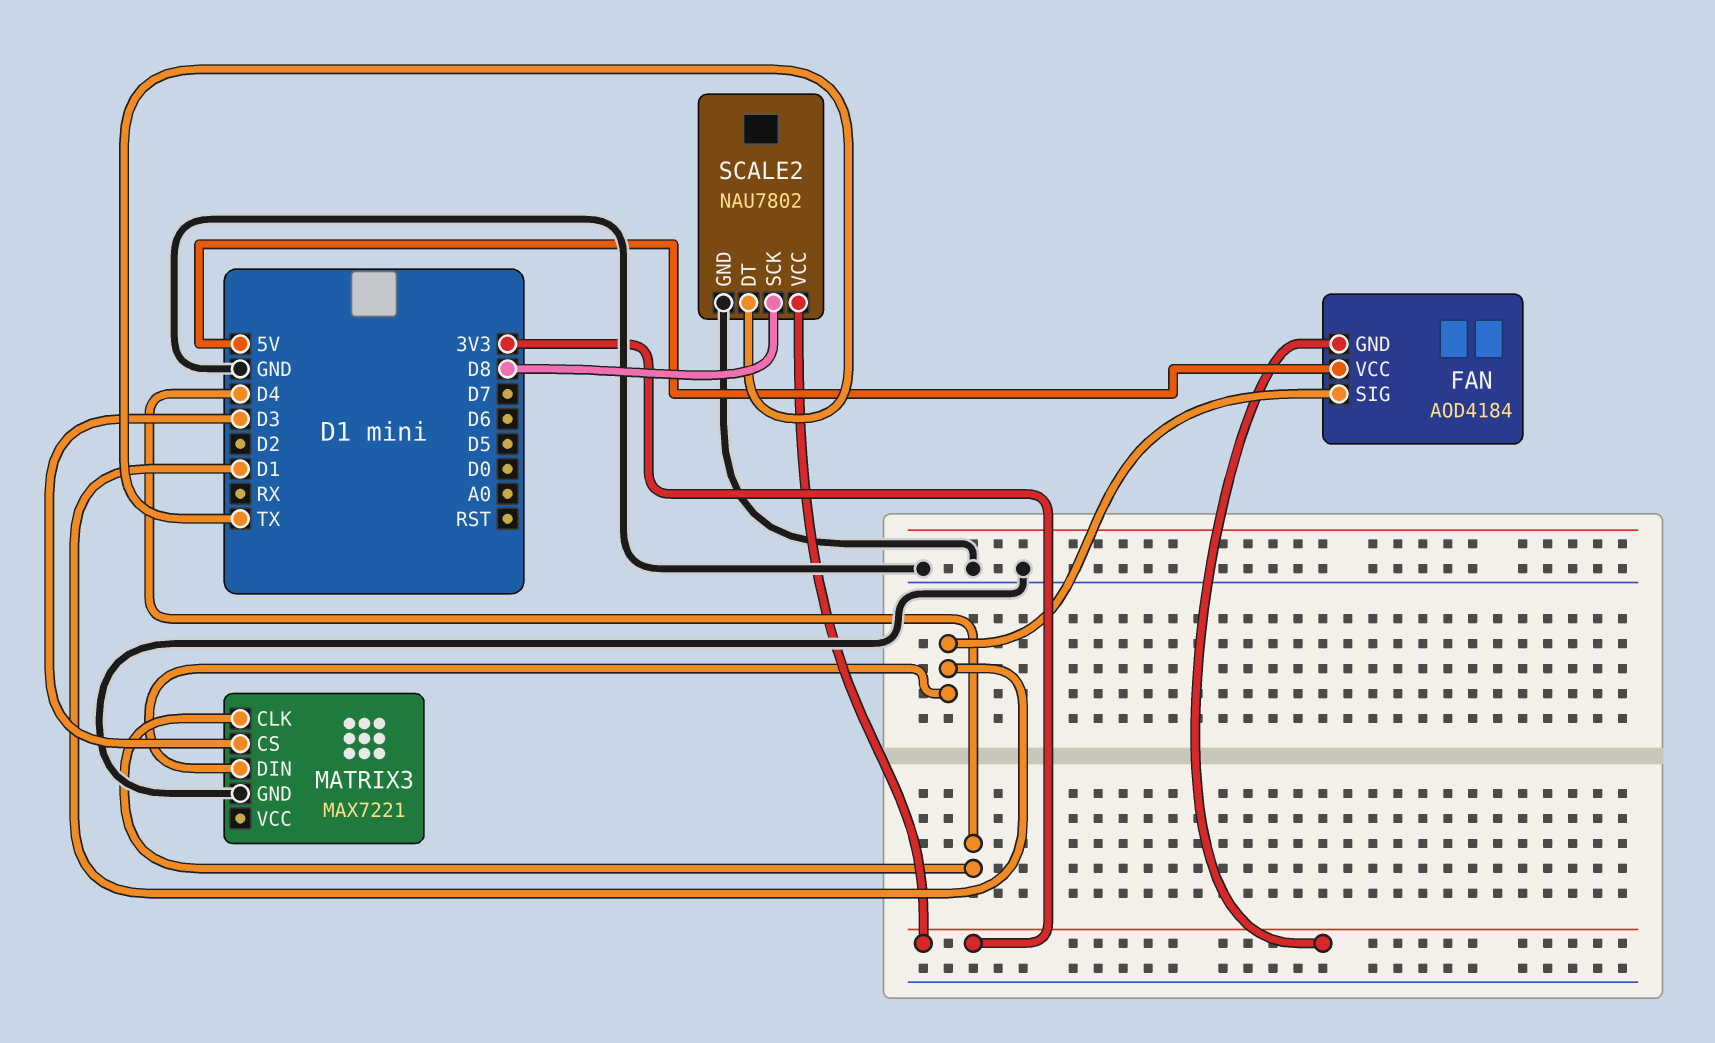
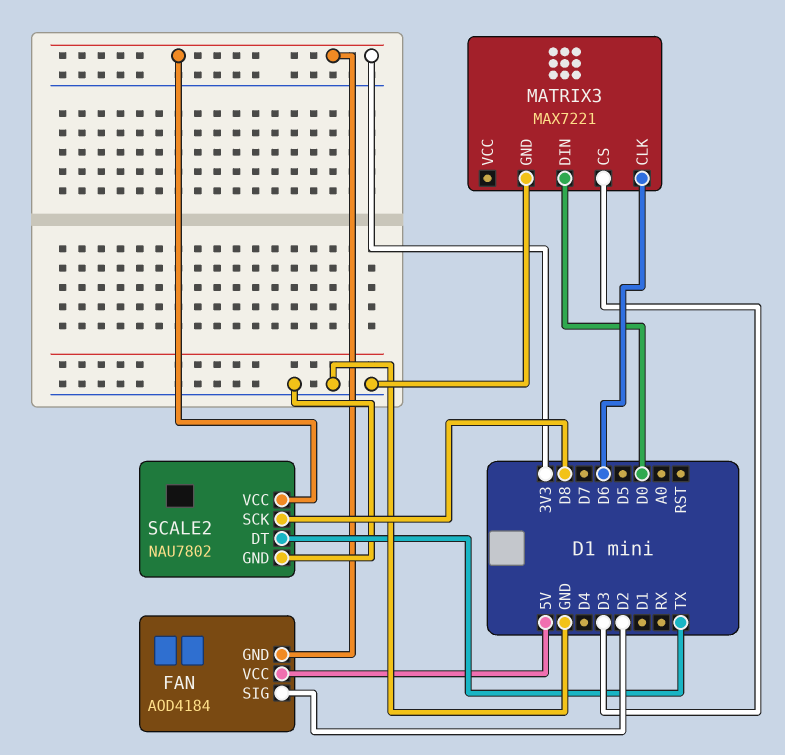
FAN pin SIG: D1 -> D2
MATRIX3 pin CLK: D4 -> D6
MATRIX3 pin DIN: D1 -> D0

